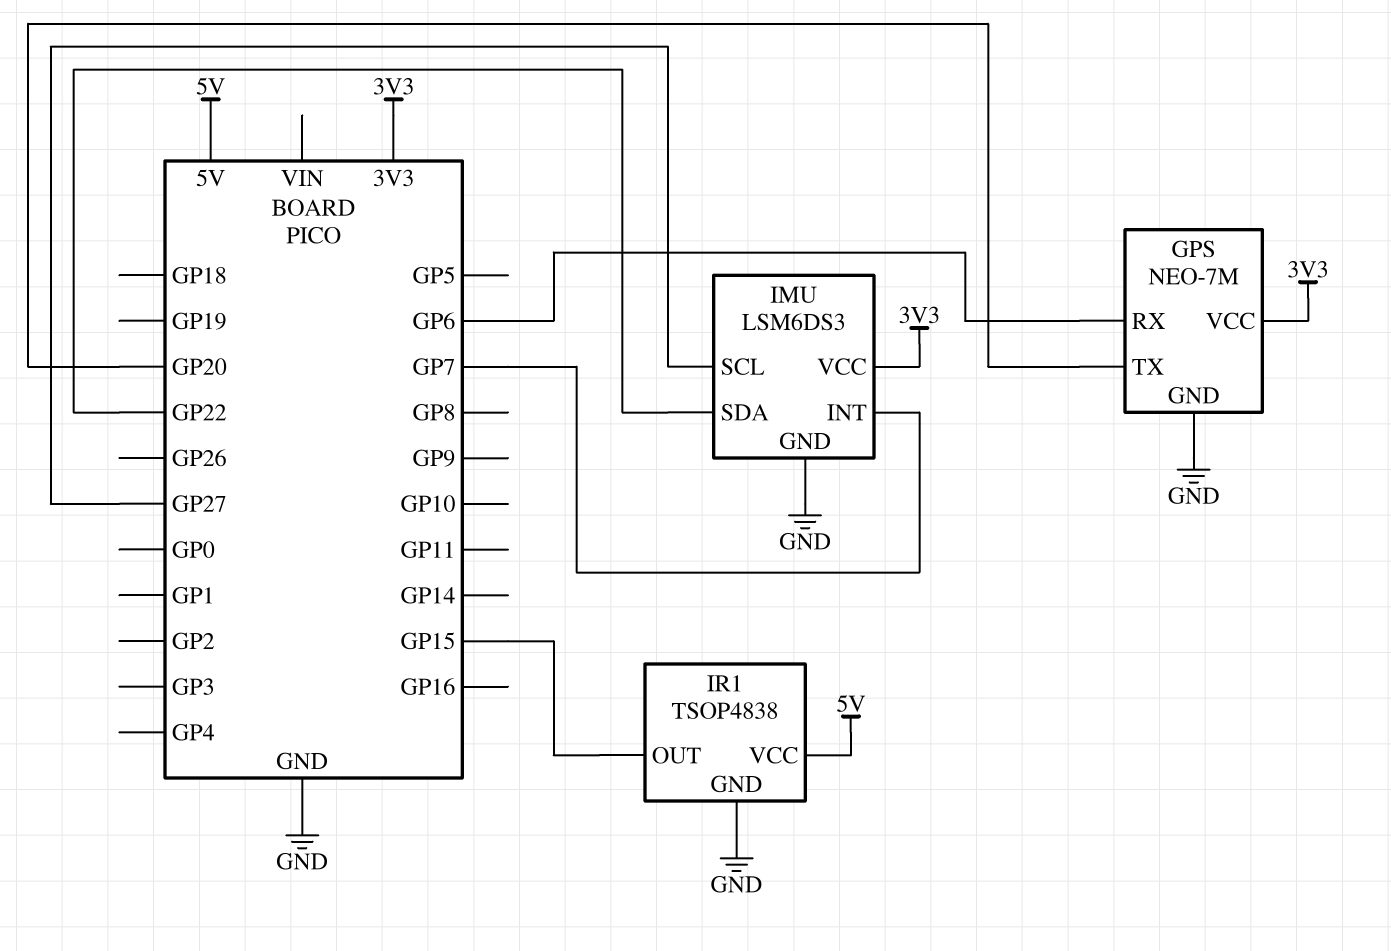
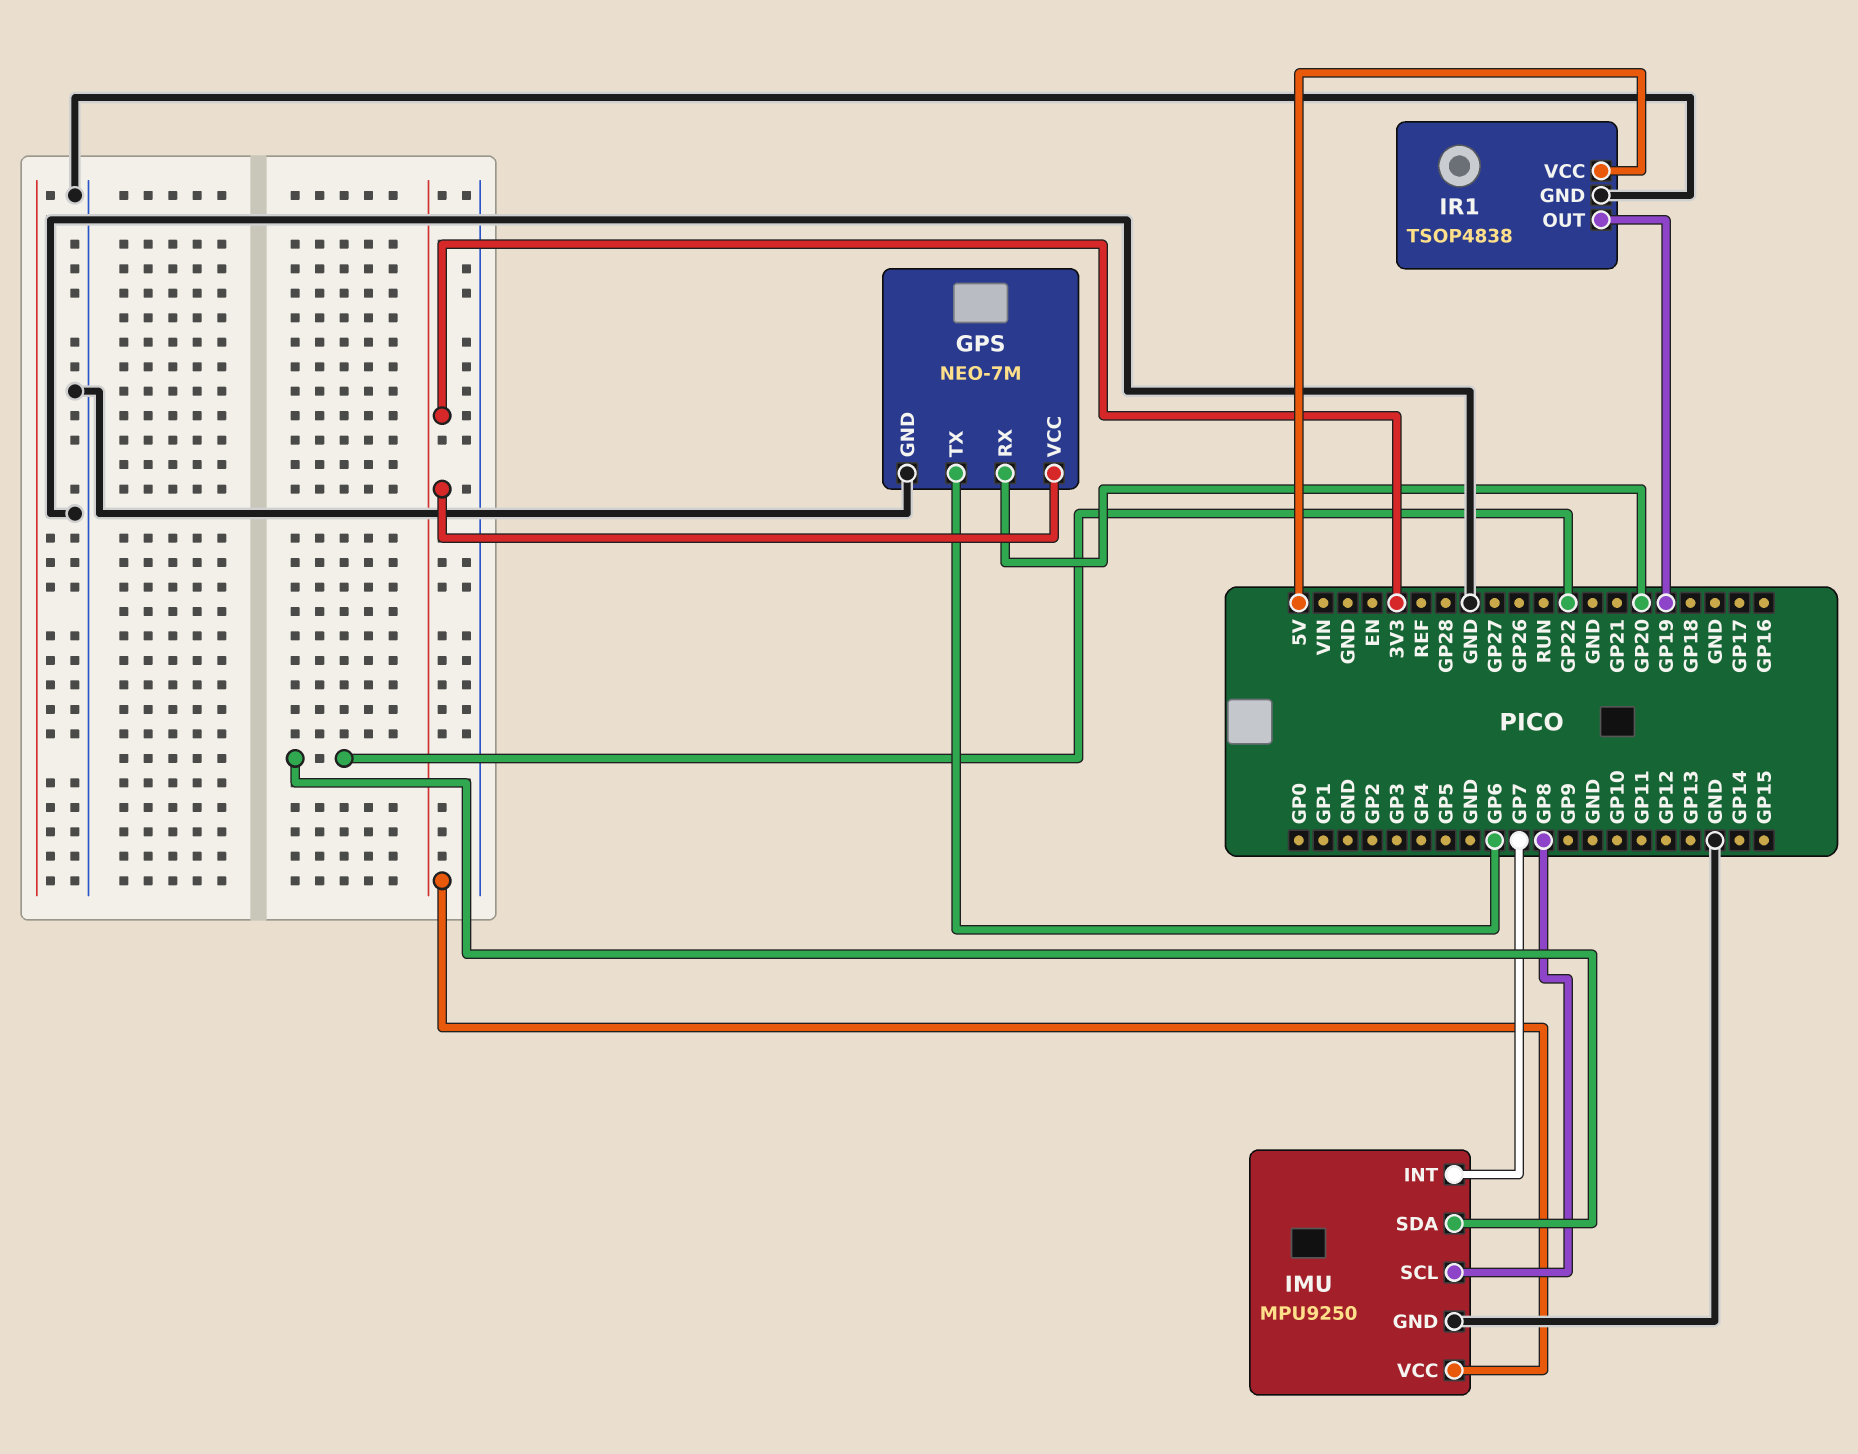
GPS pin RX: GP6 -> GP20
GPS pin TX: GP20 -> GP6
IMU: LSM6DS3 -> MPU9250
IMU pin SCL: GP27 -> GP8
IR1 pin OUT: GP15 -> GP19

